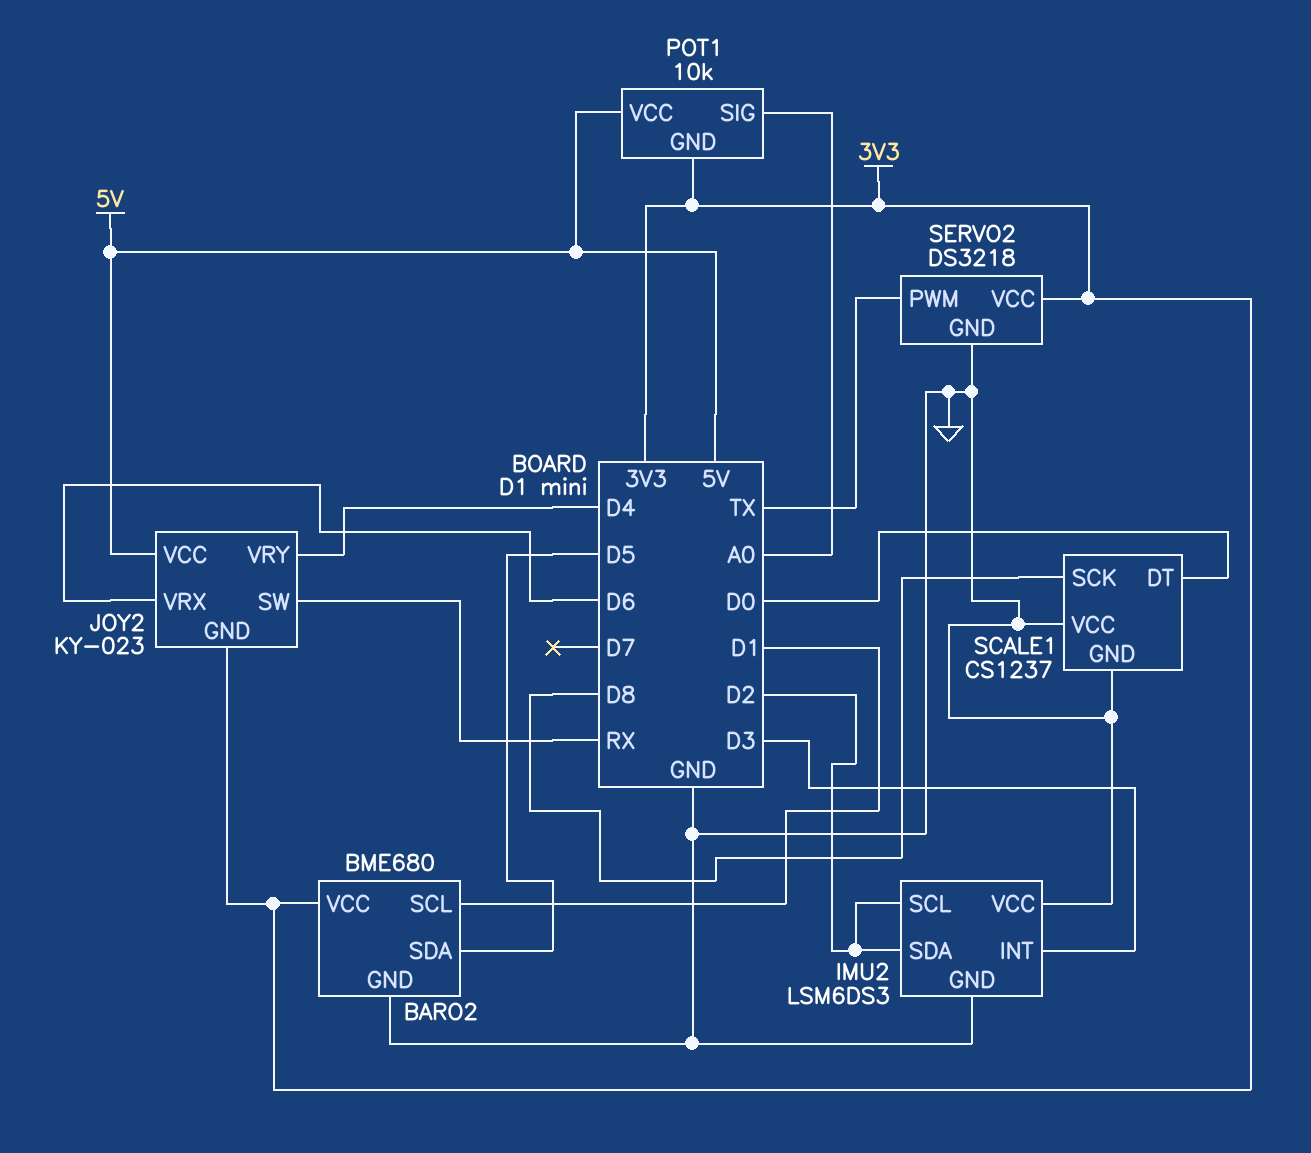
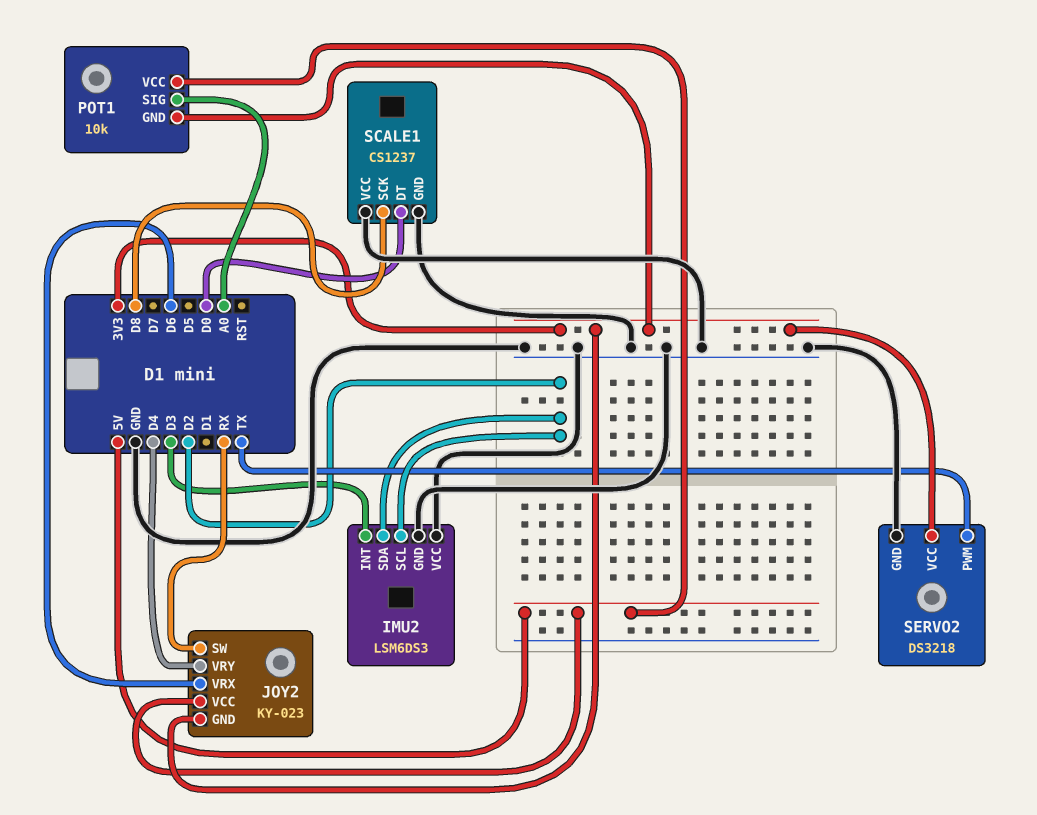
BARO2: BME680 -> none
BARO2 pin GND: GND -> none
BARO2 pin SCL: D1 -> none
BARO2 pin SDA: D5 -> none
BARO2 pin VCC: 3V3 -> none

